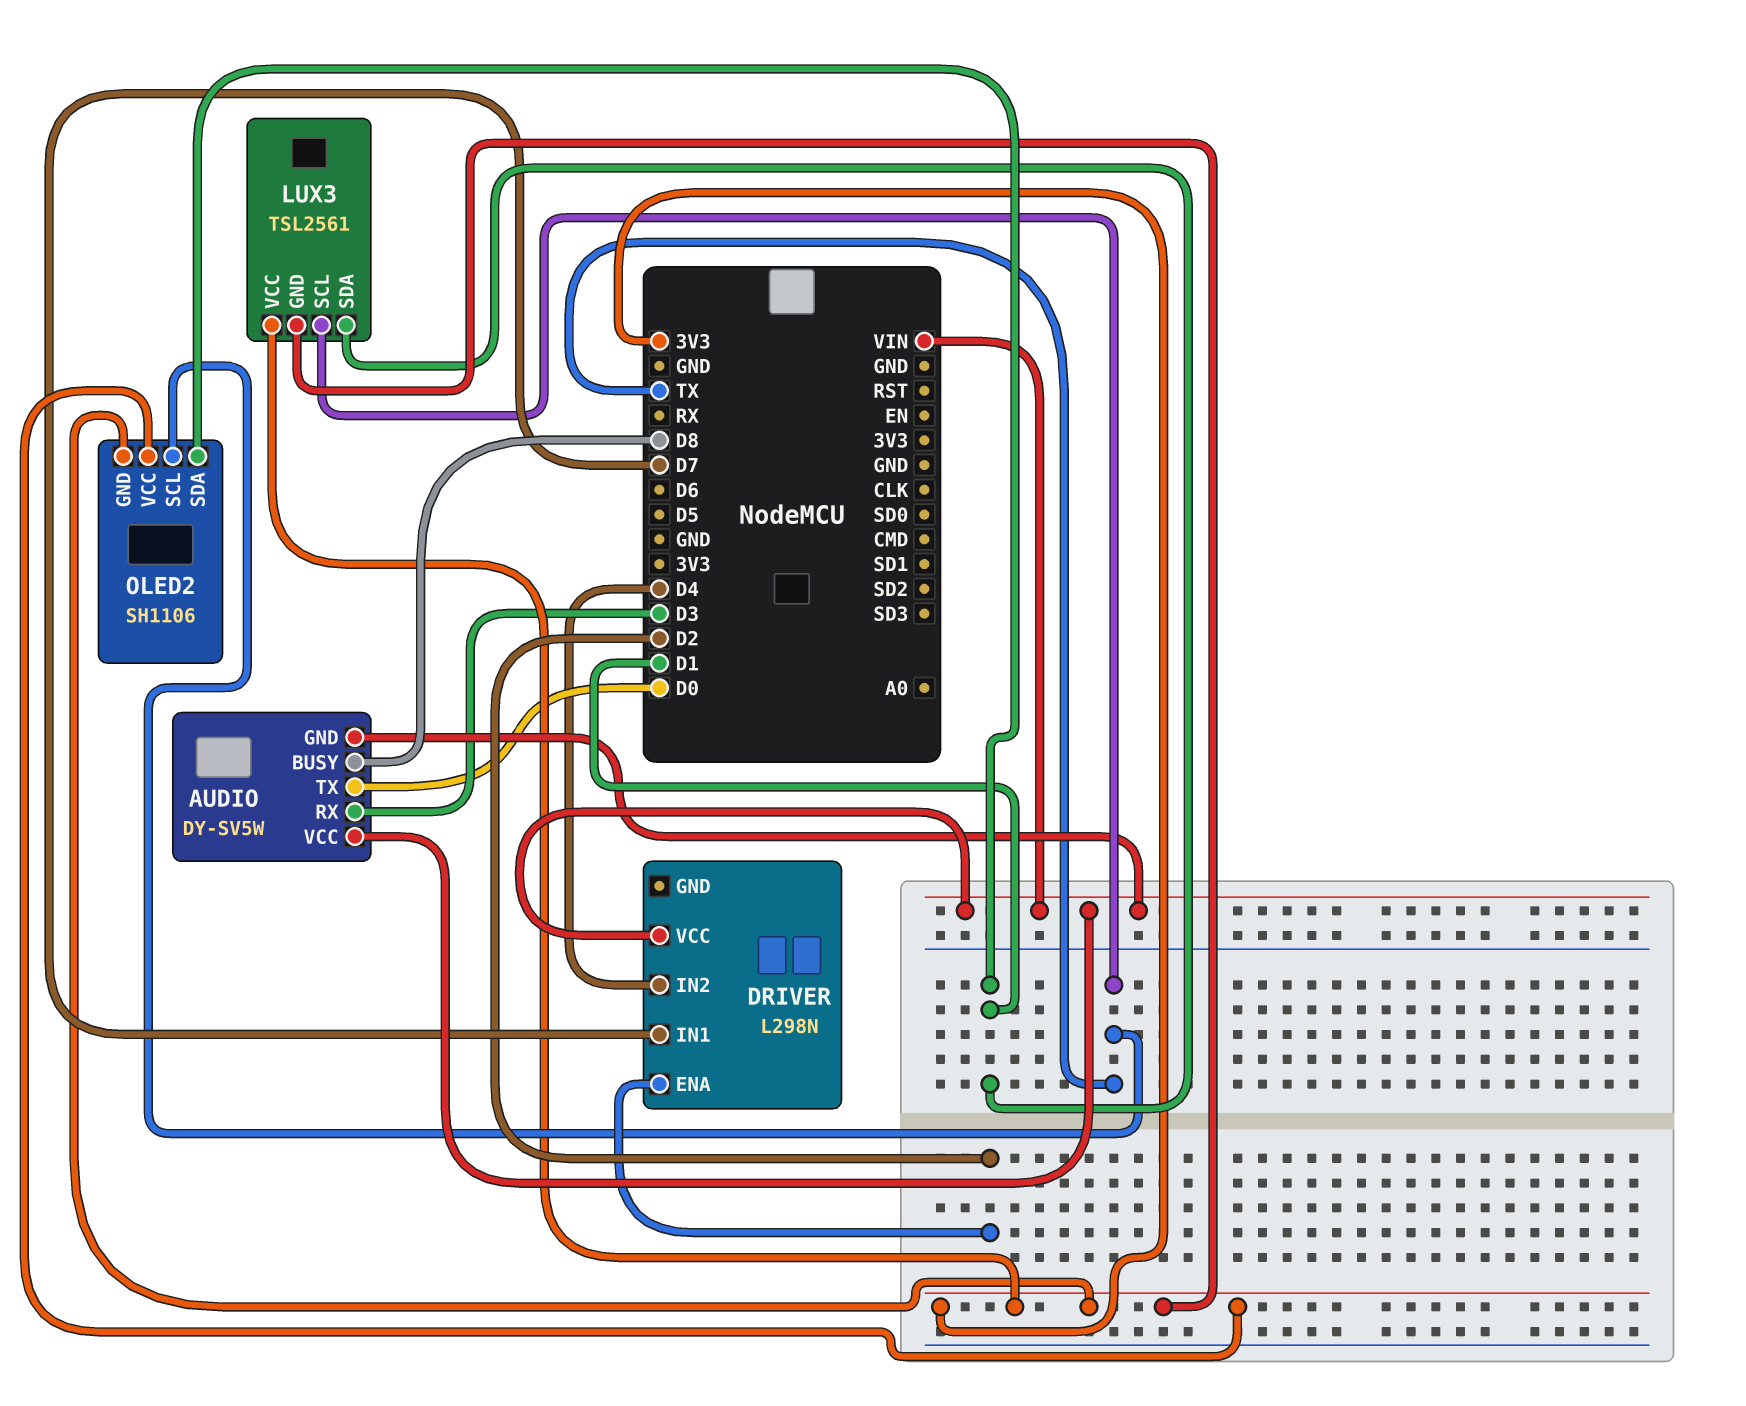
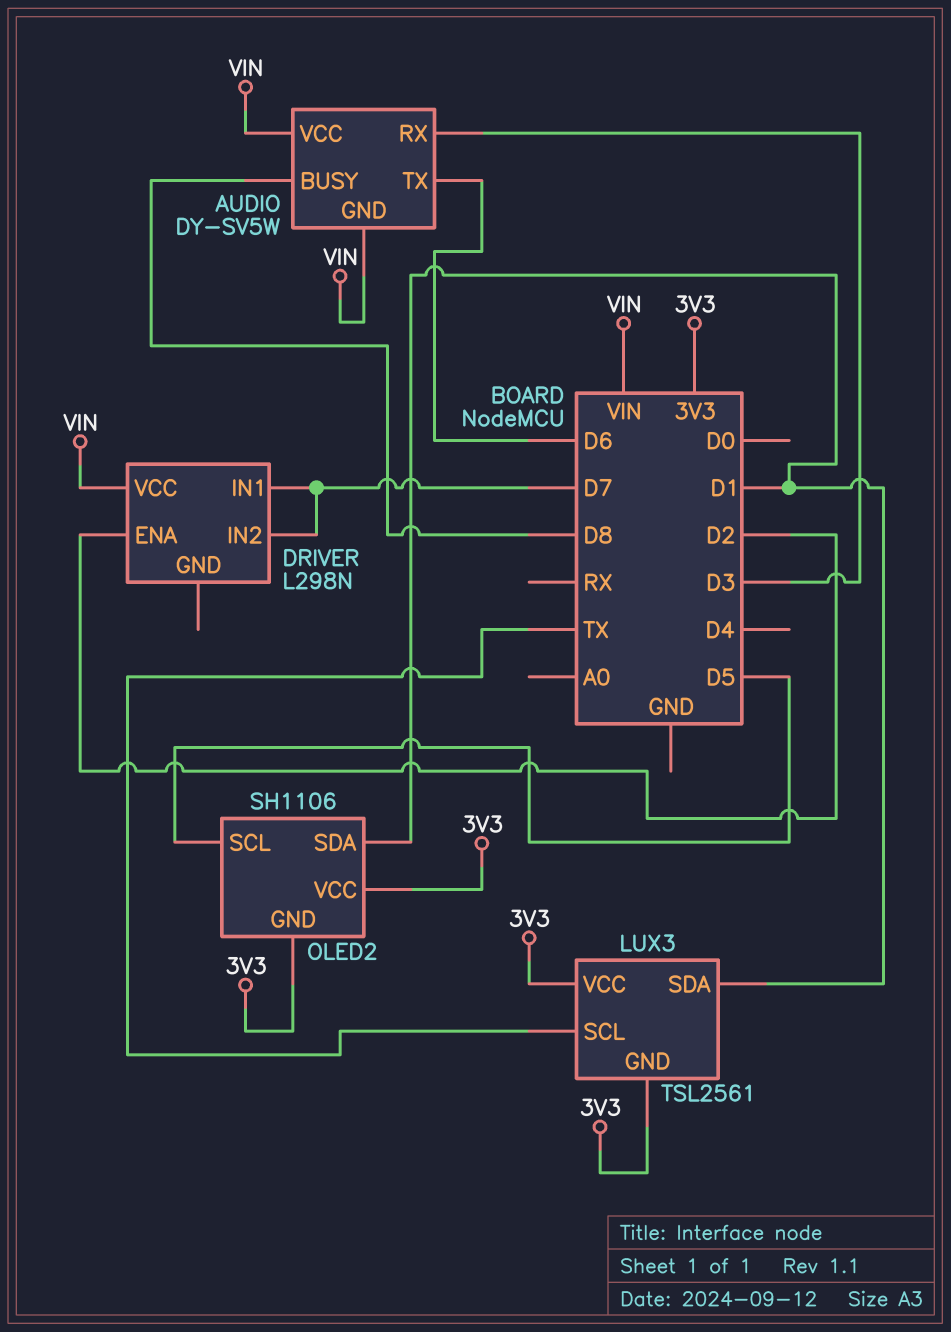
AUDIO pin TX: D0 -> D6
DRIVER pin IN2: D4 -> D7
OLED2 pin SCL: TX -> D5

